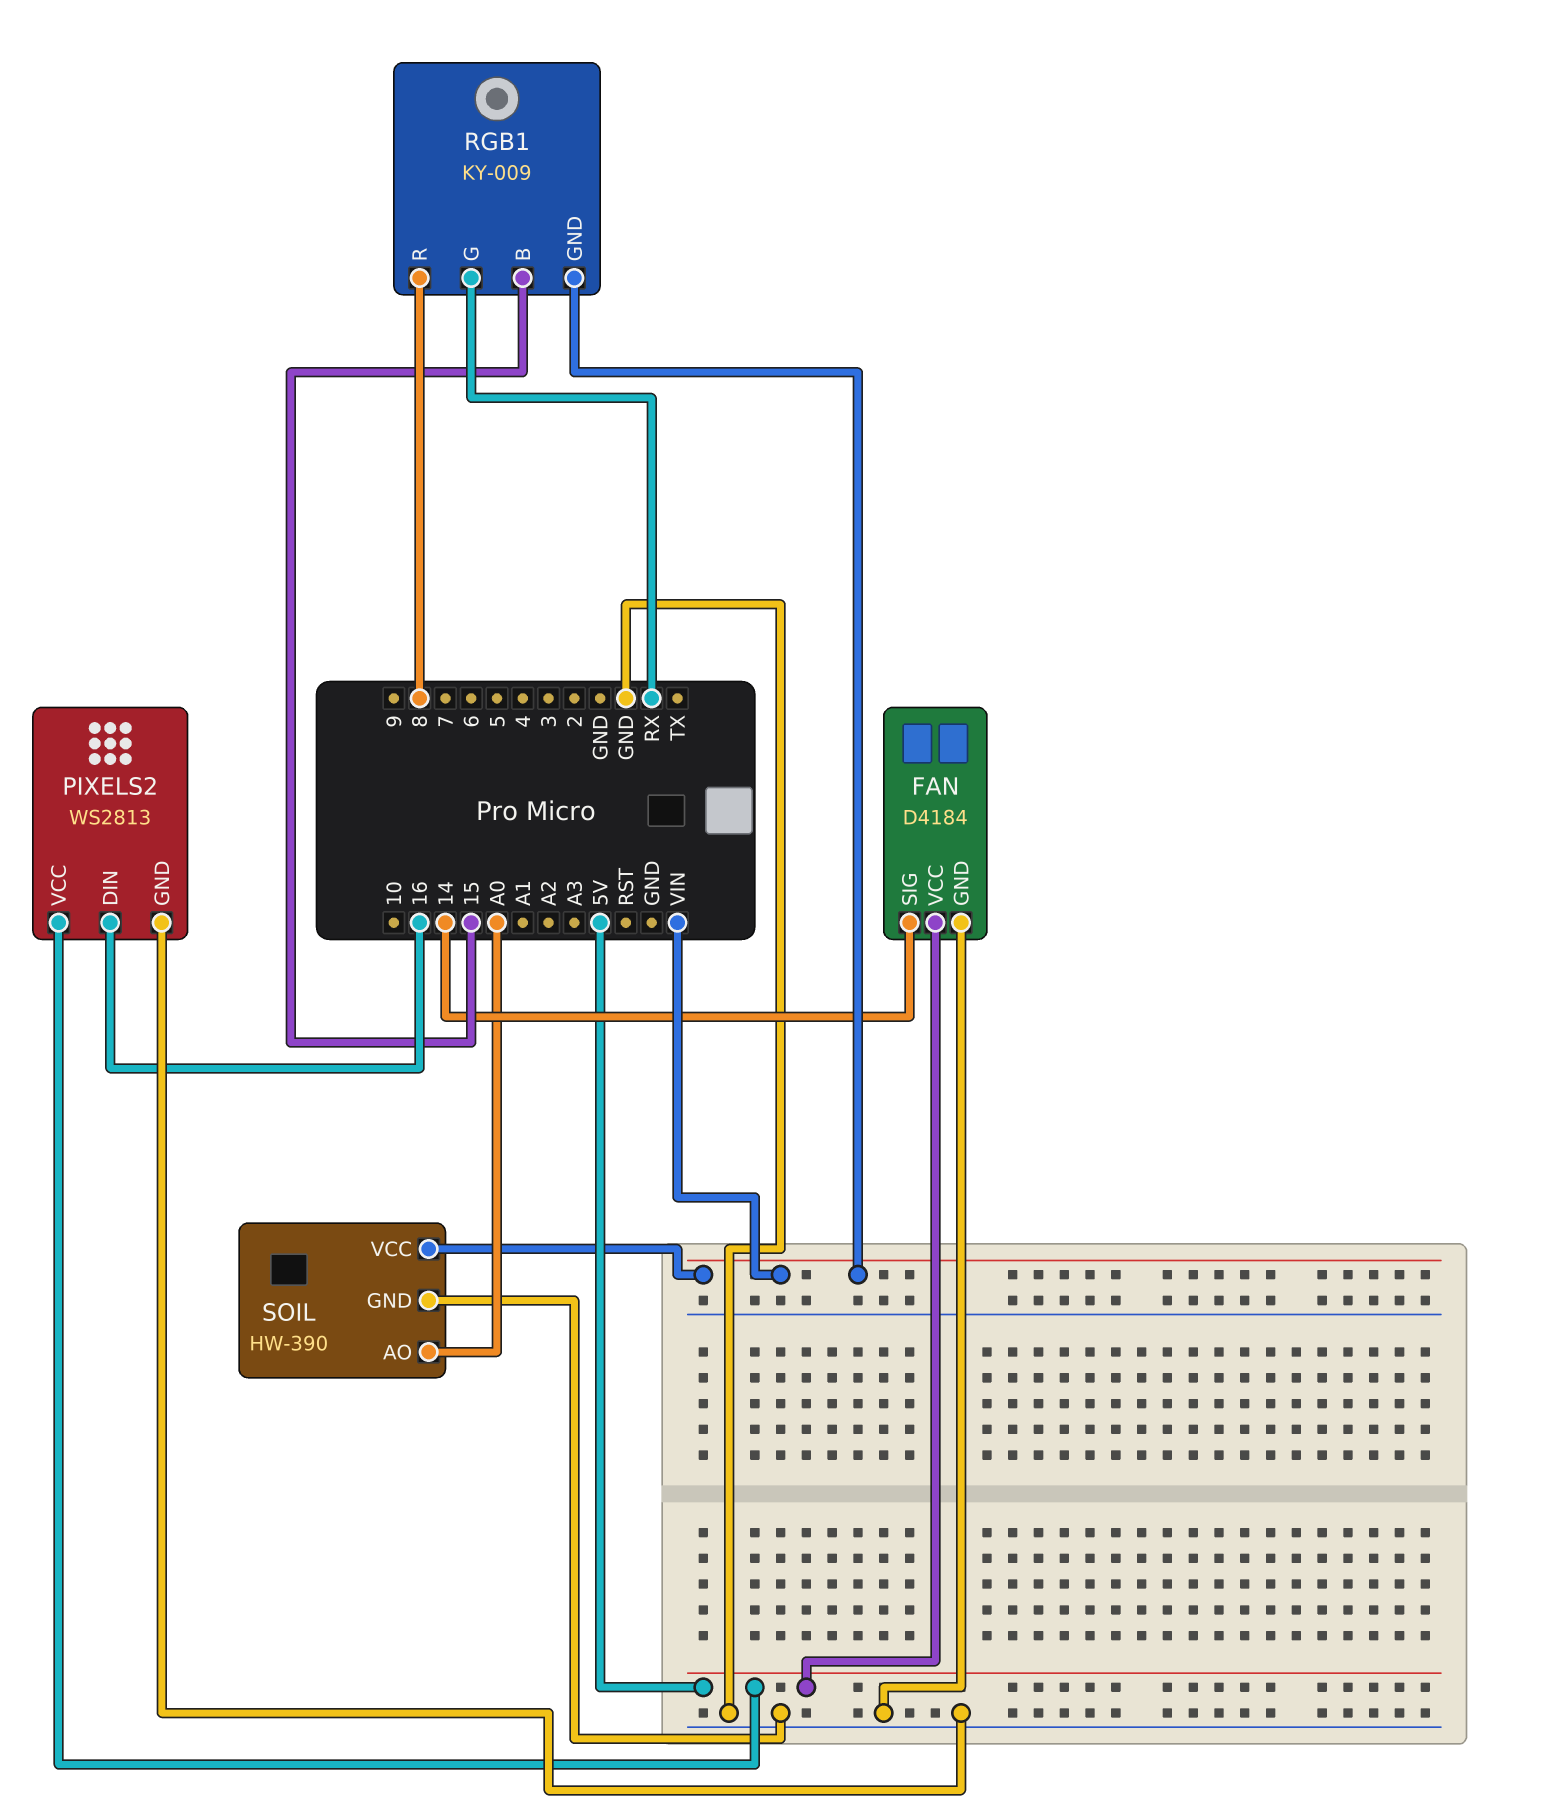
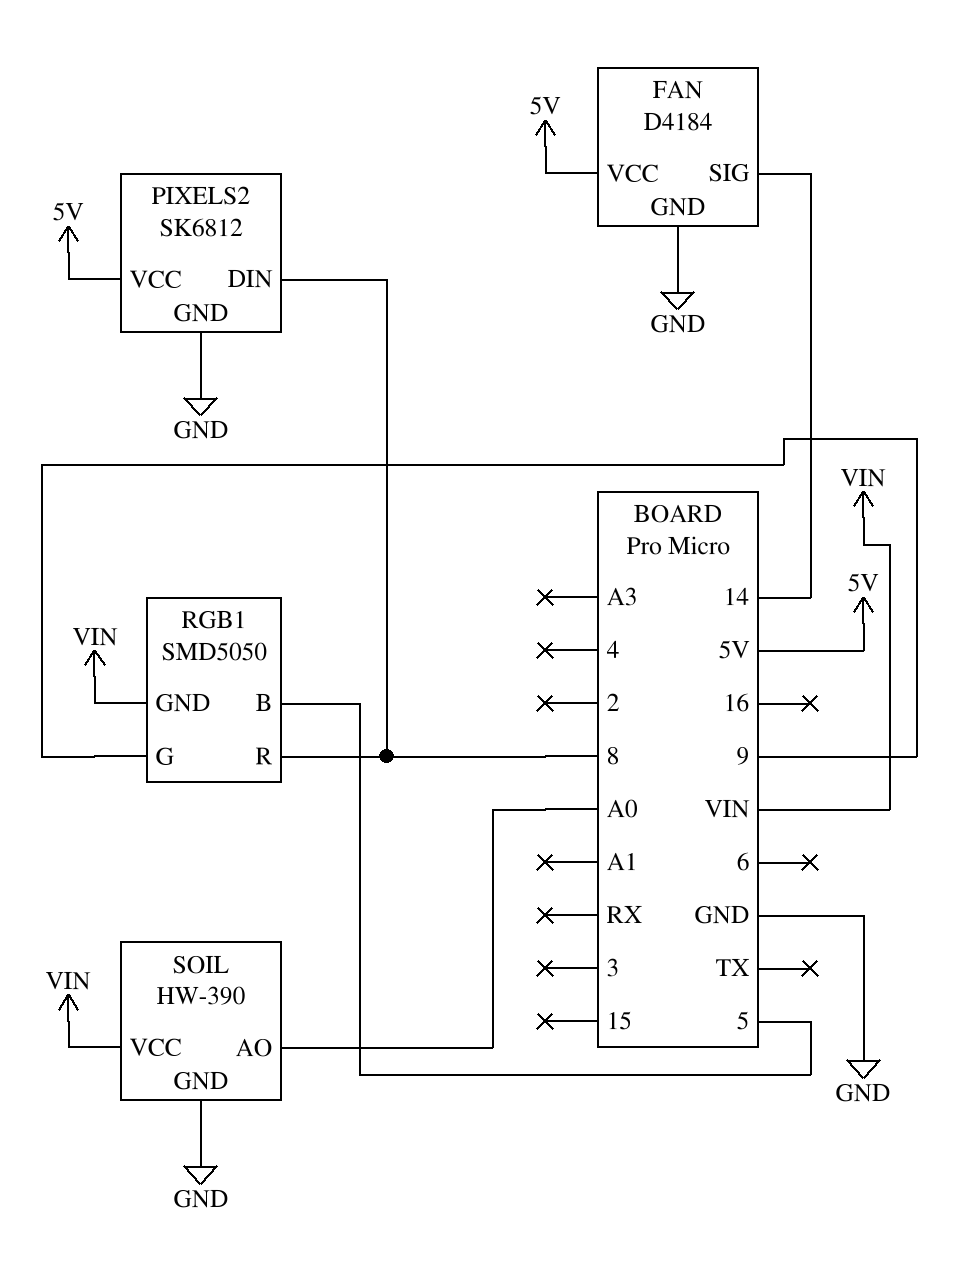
PIXELS2: WS2813 -> SK6812
PIXELS2 pin DIN: 16 -> 8
RGB1: KY-009 -> SMD5050
RGB1 pin B: 15 -> 5
RGB1 pin G: RX -> 9

